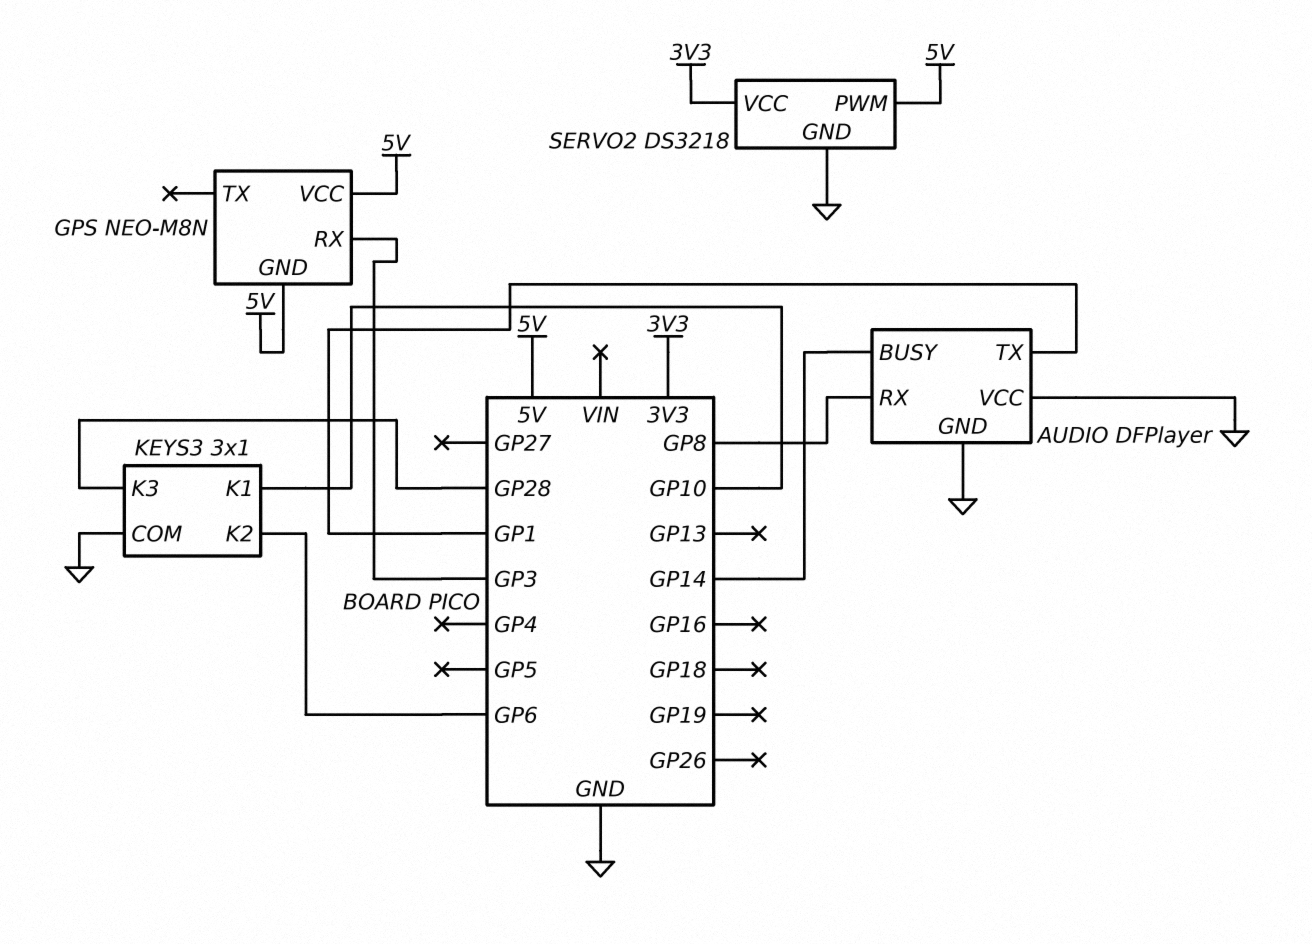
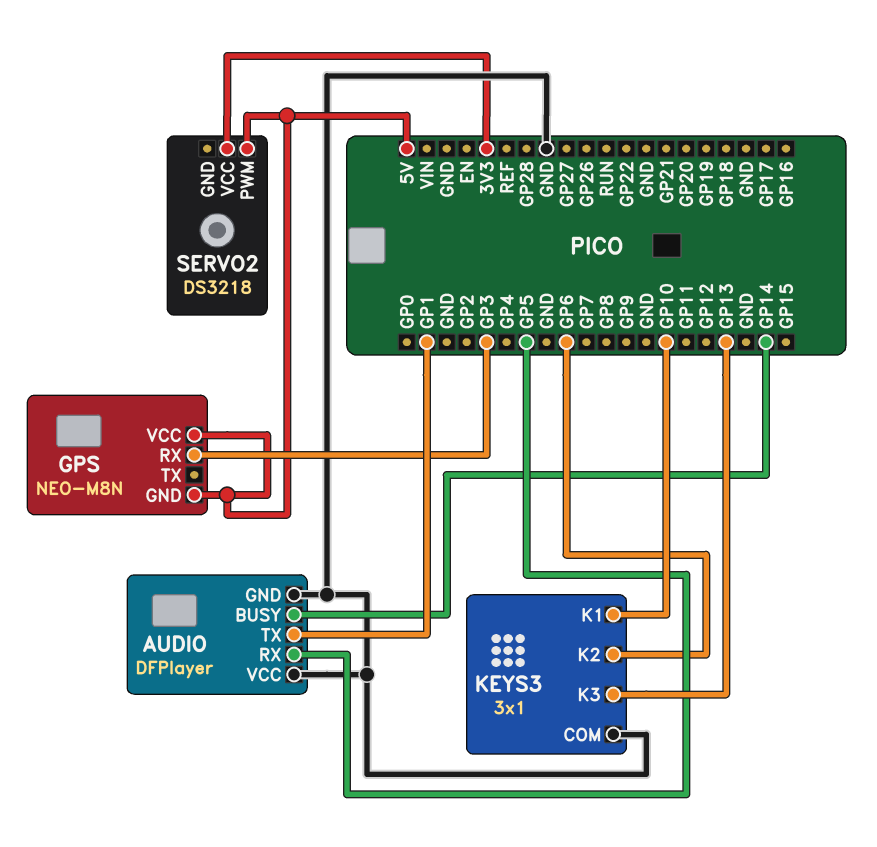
AUDIO pin RX: GP8 -> GP5
KEYS3 pin K3: GP28 -> GP13
SERVO2 pin GND: GND -> none

